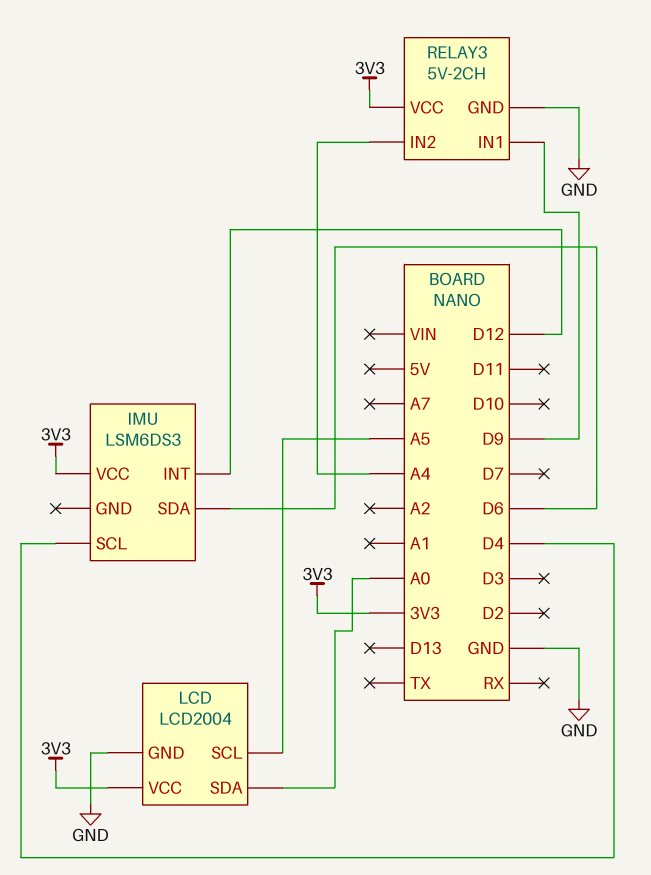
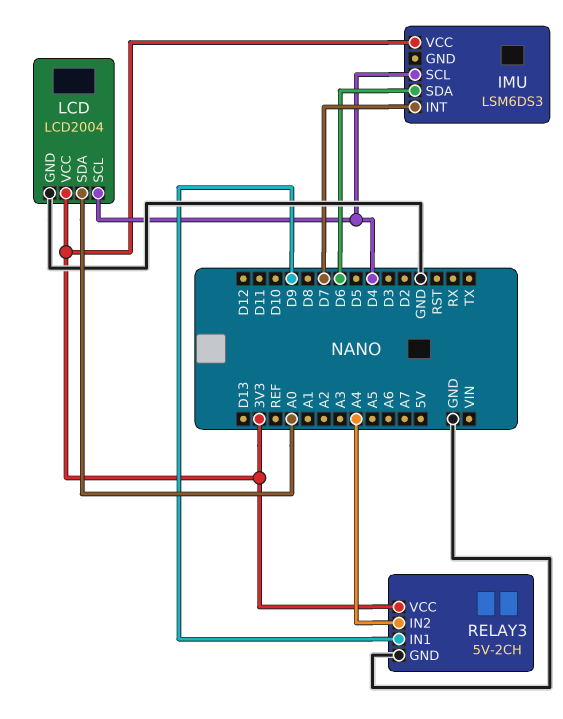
IMU pin INT: D12 -> D7
LCD pin SCL: A5 -> D4

